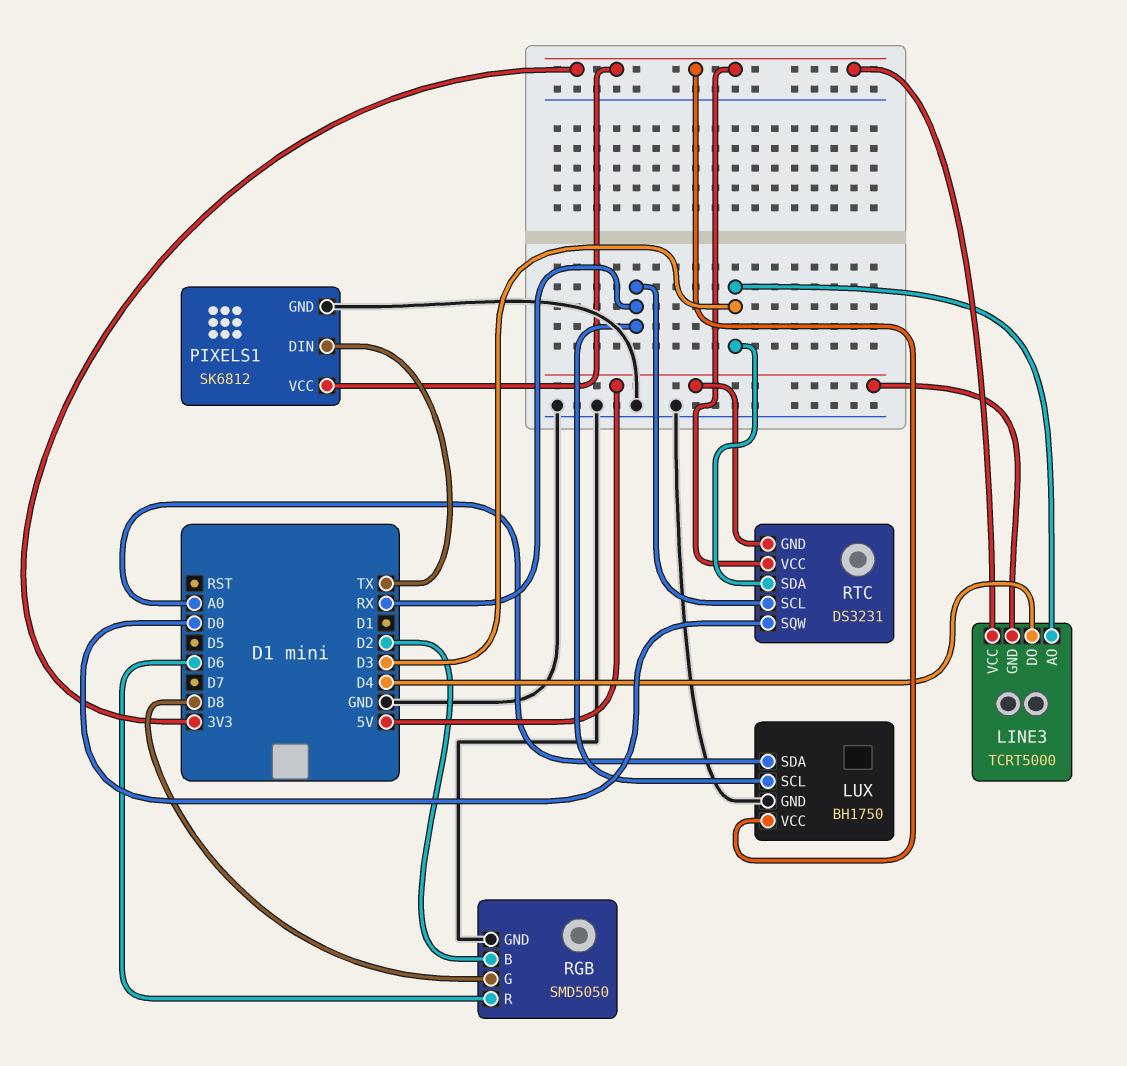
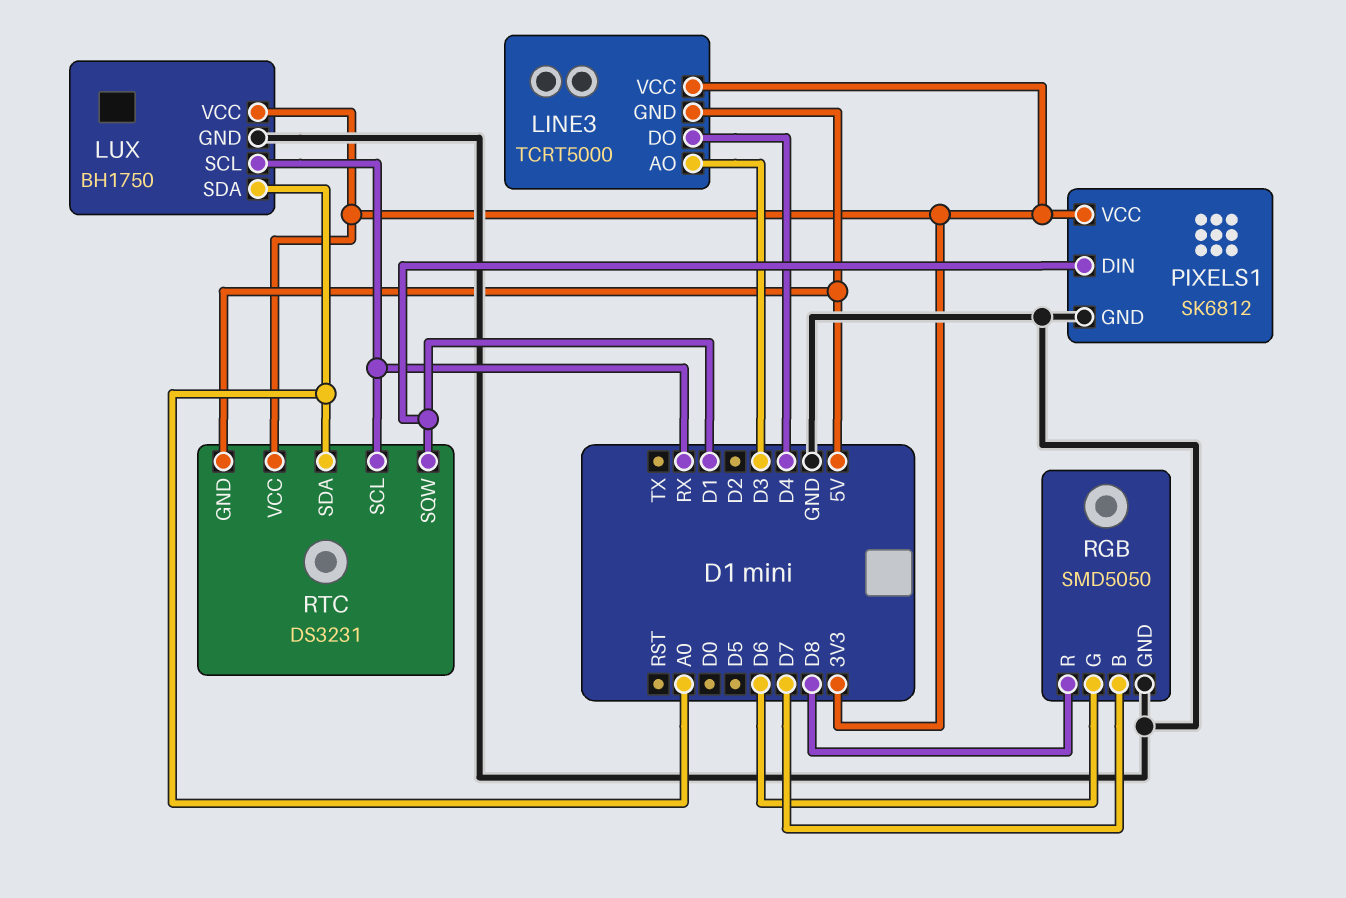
PIXELS1 pin DIN: TX -> D1
RGB pin B: D2 -> D7
RGB pin G: D8 -> D6
RGB pin R: D6 -> D8
RTC pin SDA: D3 -> A0
RTC pin SQW: D0 -> D1

